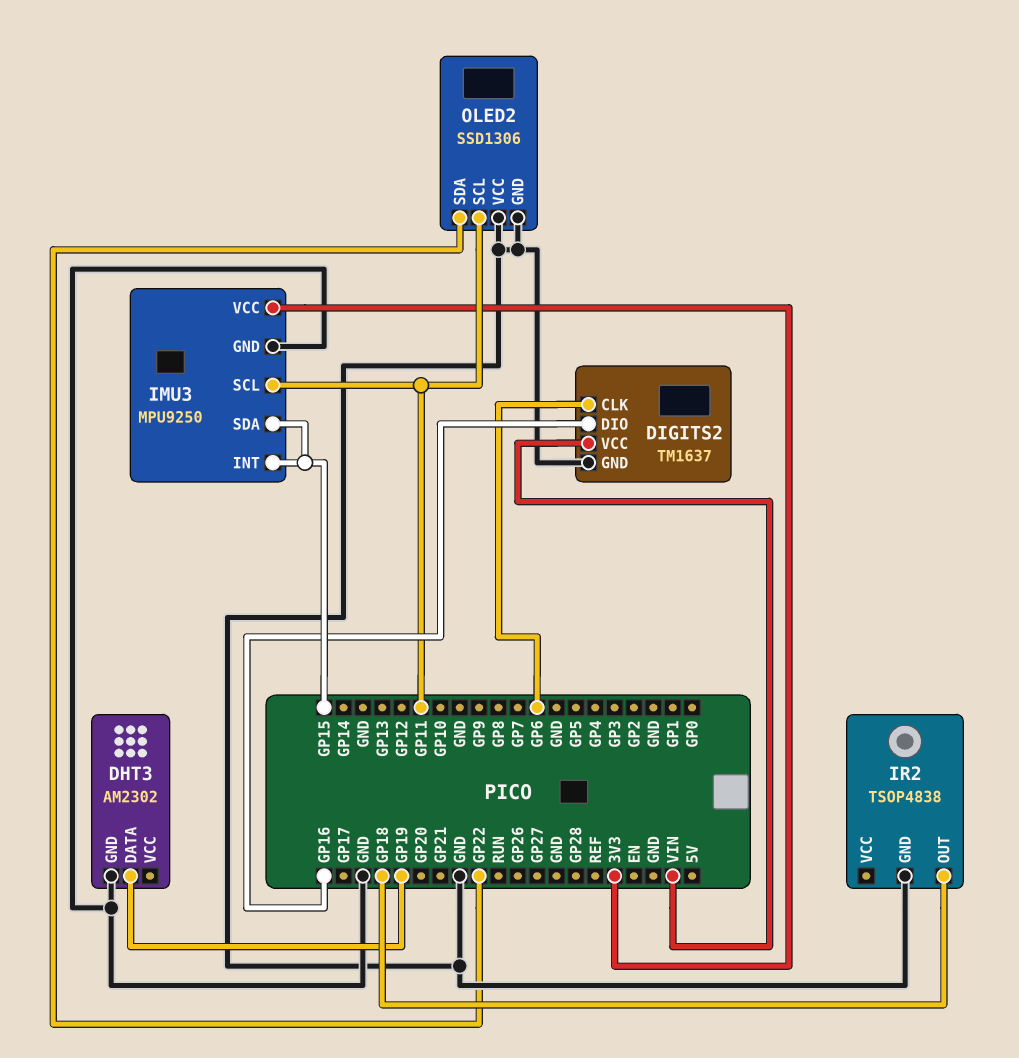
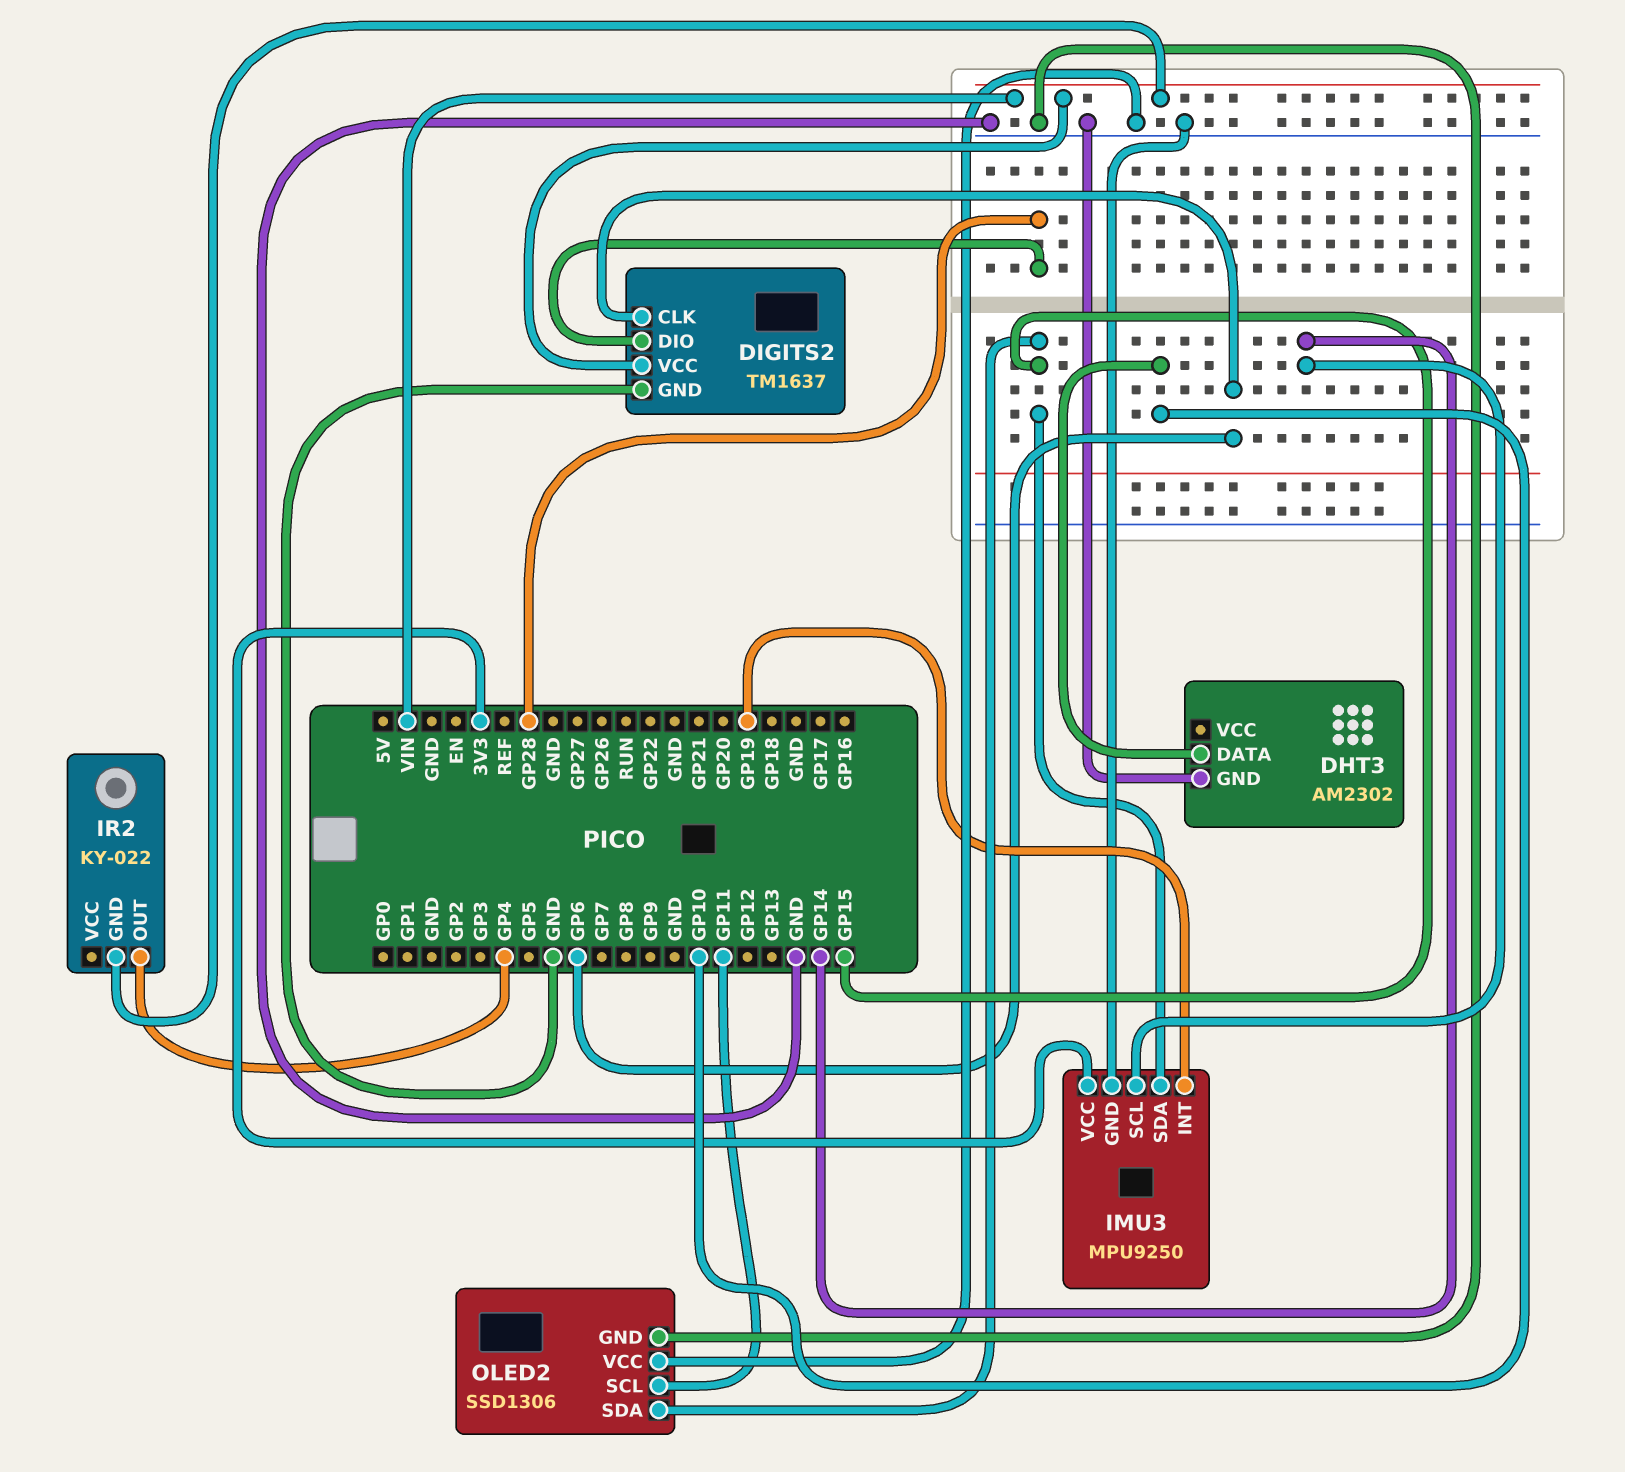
DHT3 pin DATA: GP19 -> GP10
DIGITS2 pin DIO: GP16 -> GP28
IMU3 pin INT: GP15 -> GP19
IMU3 pin SCL: GP11 -> GP14
IR2: TSOP4838 -> KY-022
IR2 pin GND: GND -> VIN
IR2 pin OUT: GP18 -> GP4
OLED2 pin SDA: GP22 -> GP15

